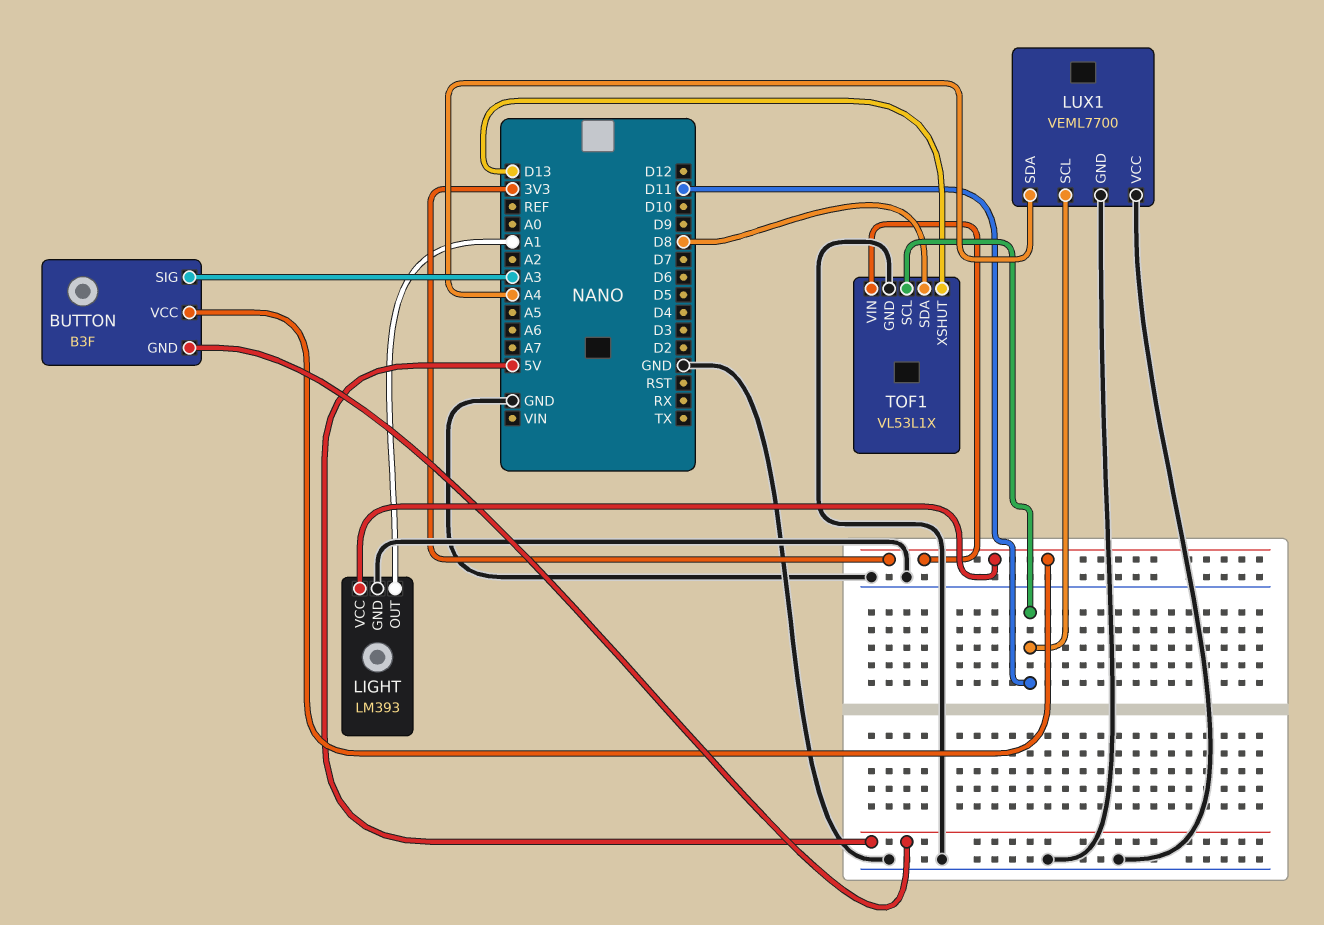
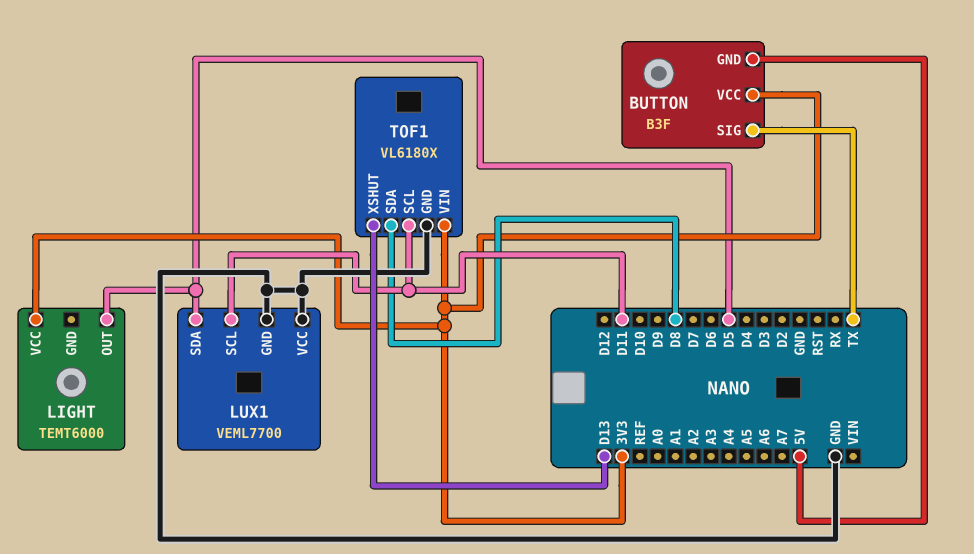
BUTTON pin SIG: A3 -> TX
LIGHT: LM393 -> TEMT6000
LIGHT pin GND: GND -> none
LIGHT pin OUT: A1 -> D5
LUX1 pin SDA: A4 -> D5
TOF1: VL53L1X -> VL6180X

